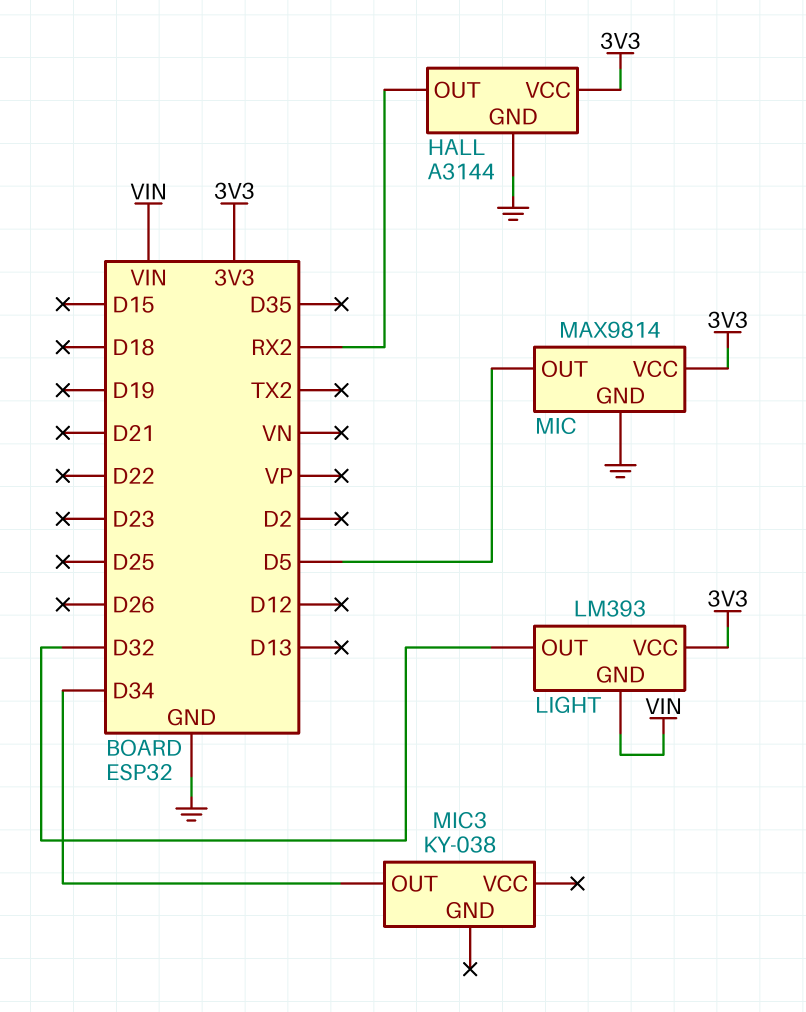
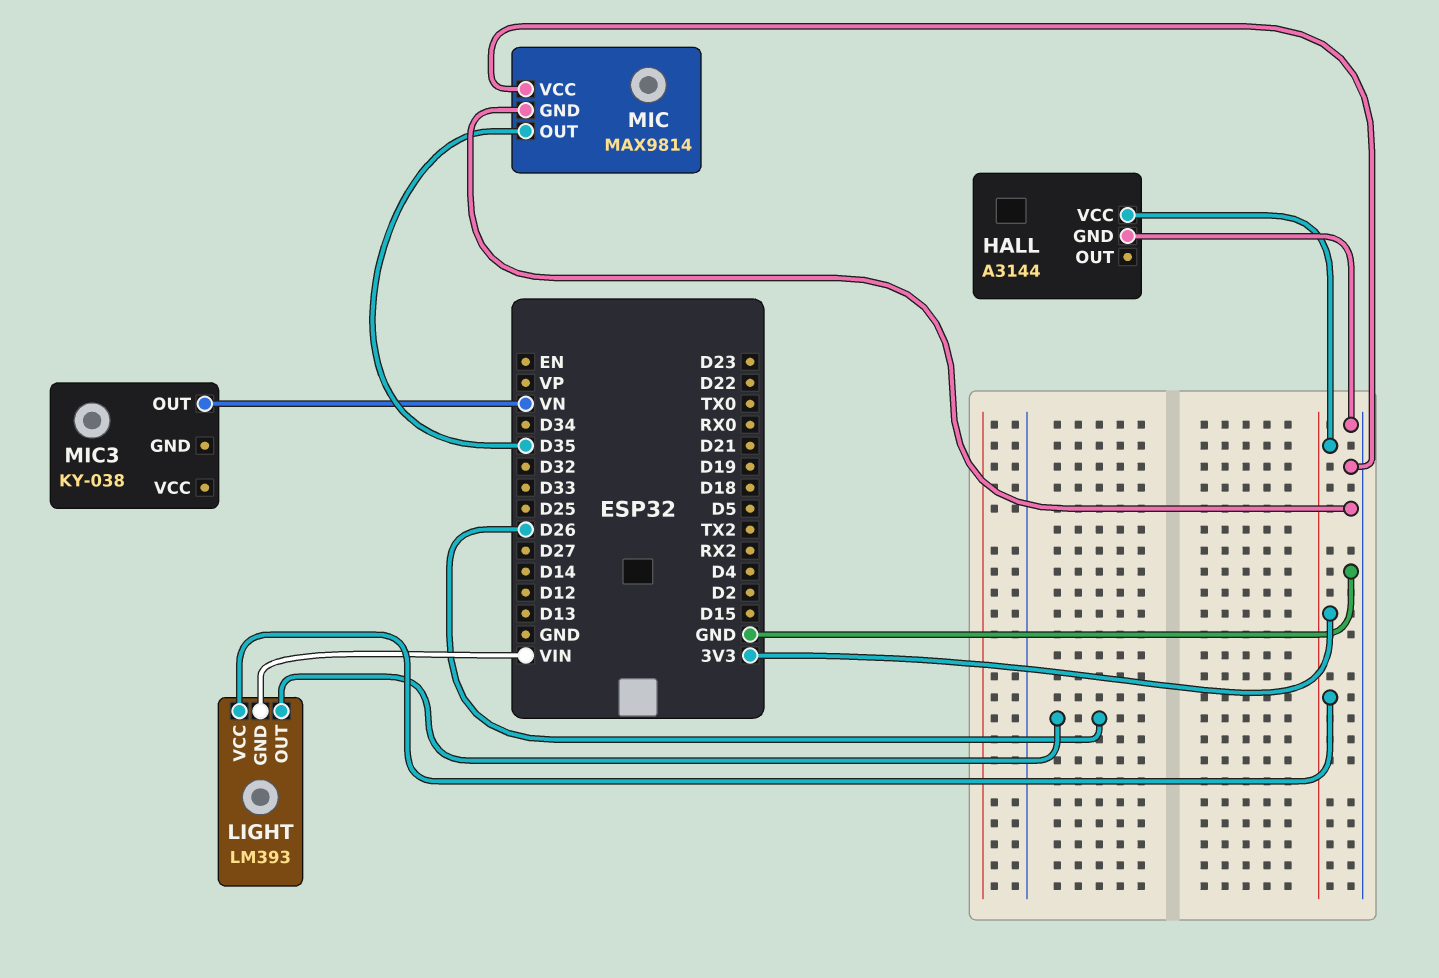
HALL pin OUT: RX2 -> none
LIGHT pin OUT: D32 -> D26
MIC pin OUT: D5 -> D35
MIC pin VCC: 3V3 -> GND
MIC3 pin OUT: D34 -> VN

